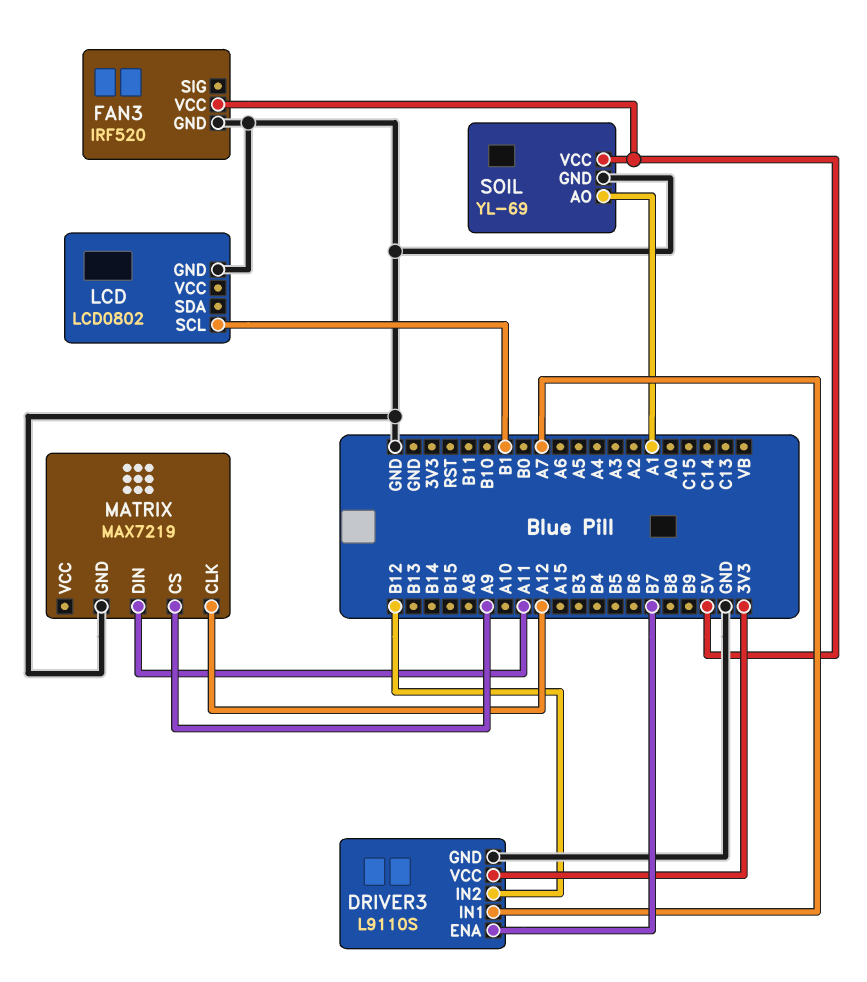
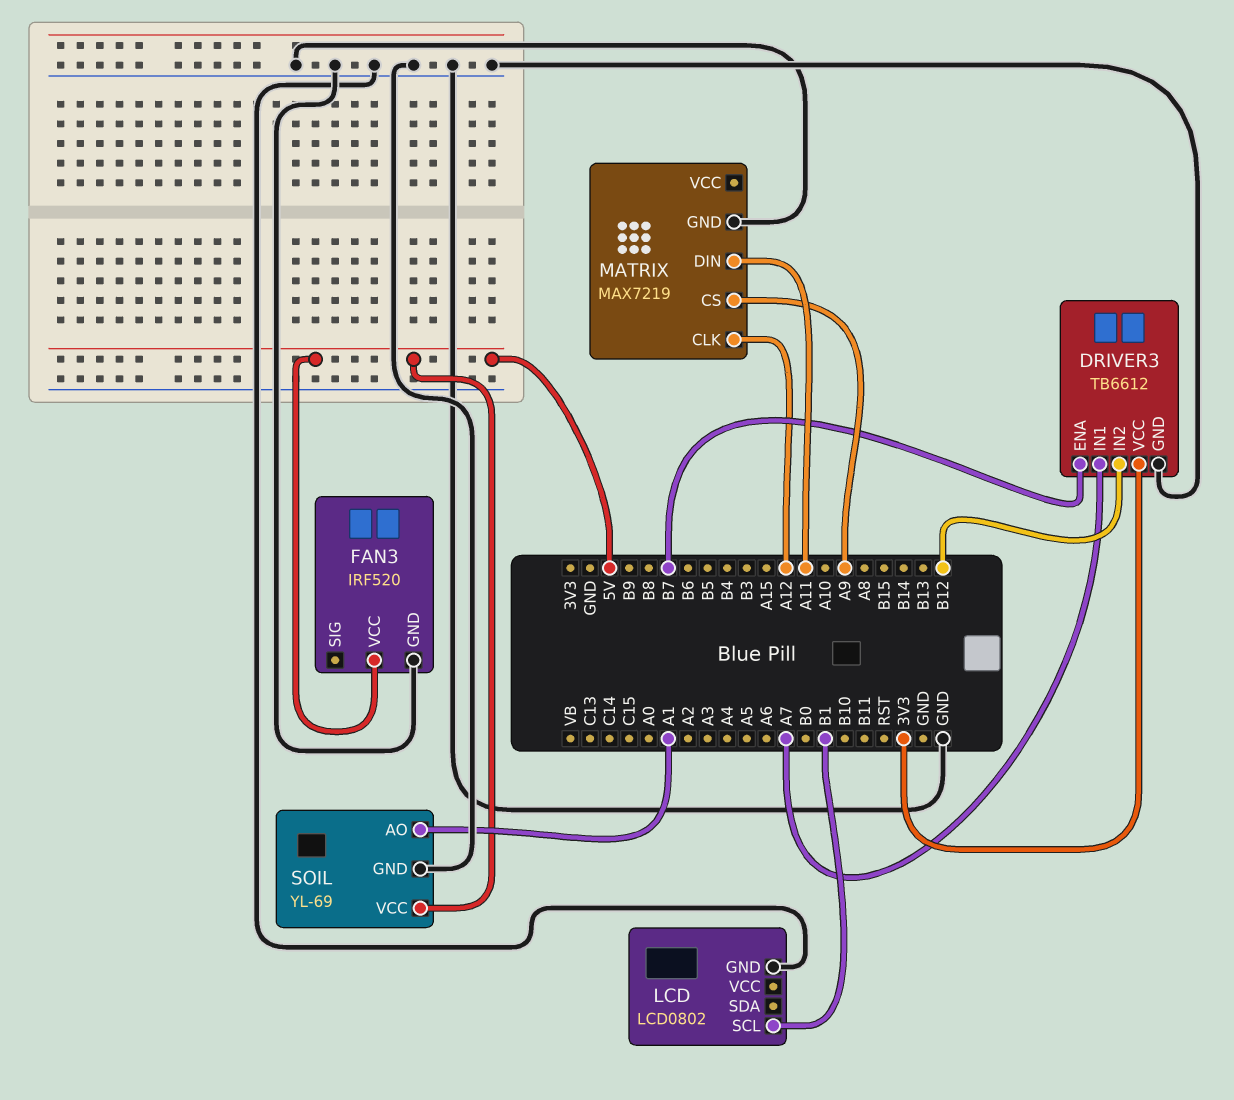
DRIVER3: L9110S -> TB6612

